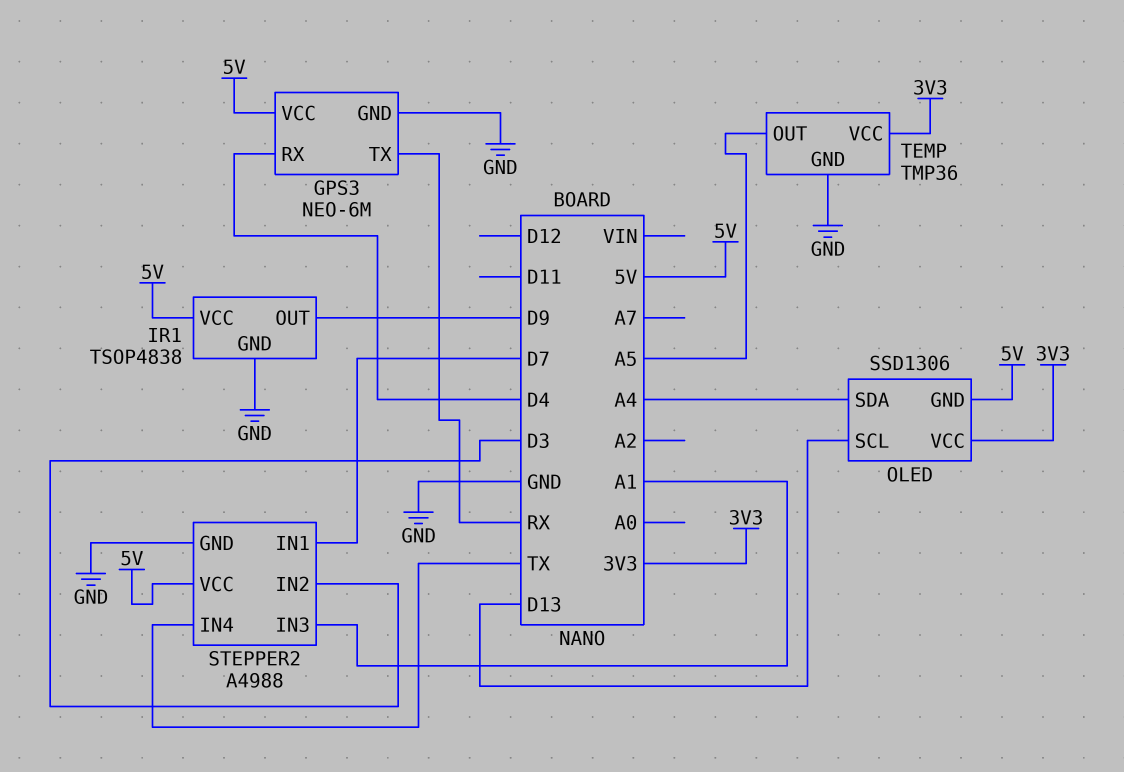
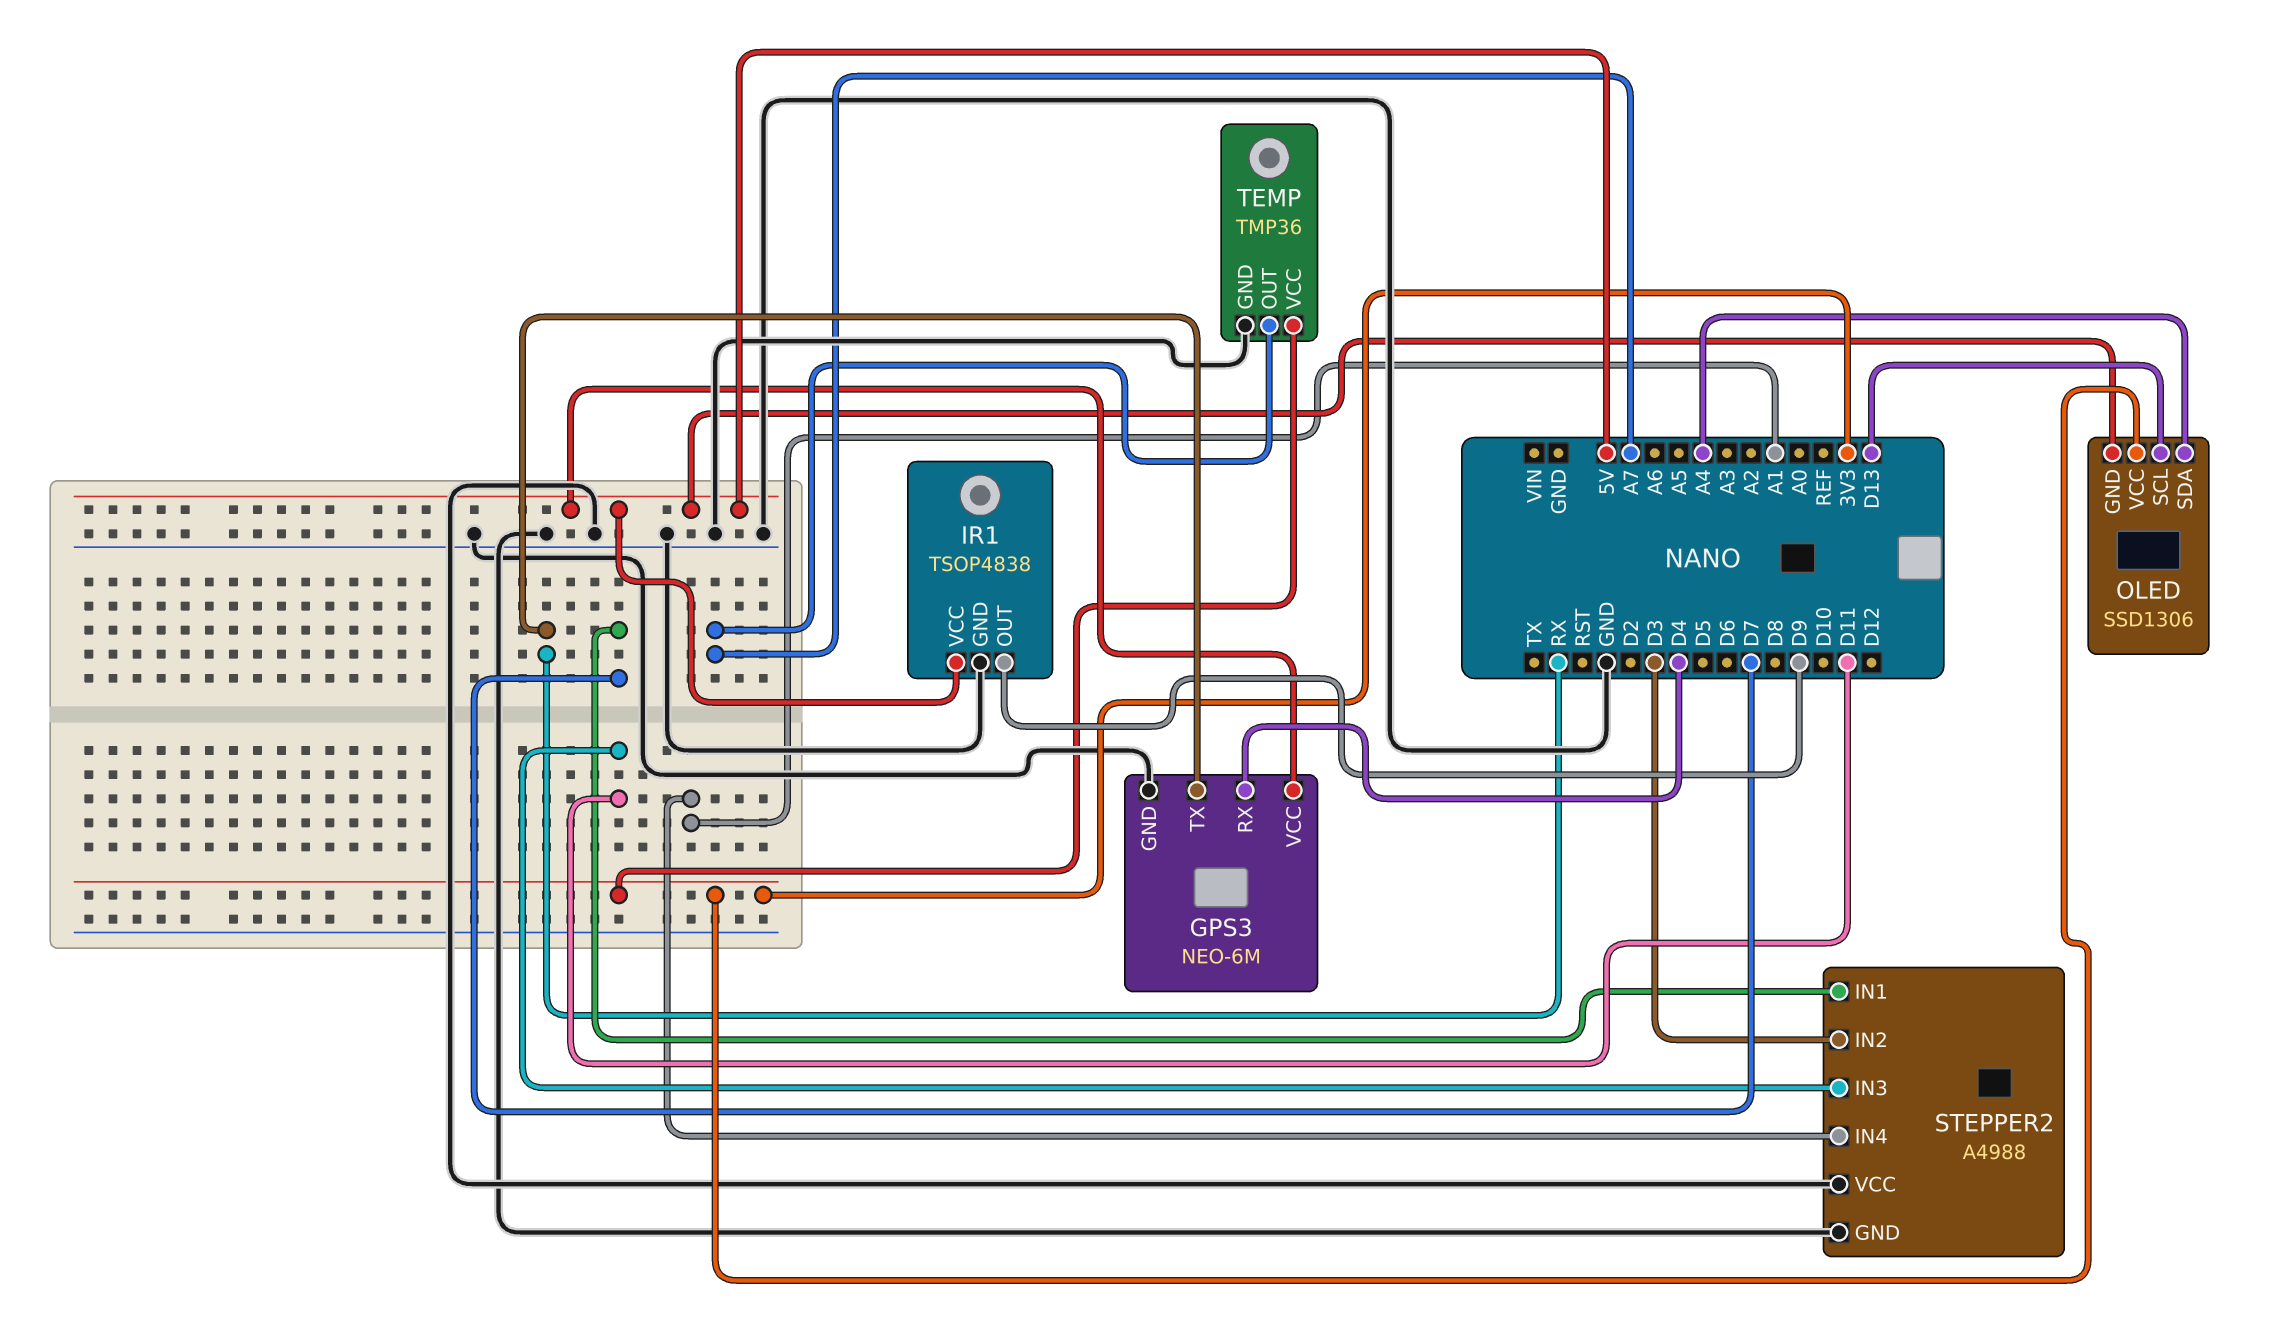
STEPPER2 pin IN3: A1 -> D11
STEPPER2 pin IN4: TX -> A1
STEPPER2 pin VCC: 5V -> GND
TEMP pin OUT: A5 -> A7

